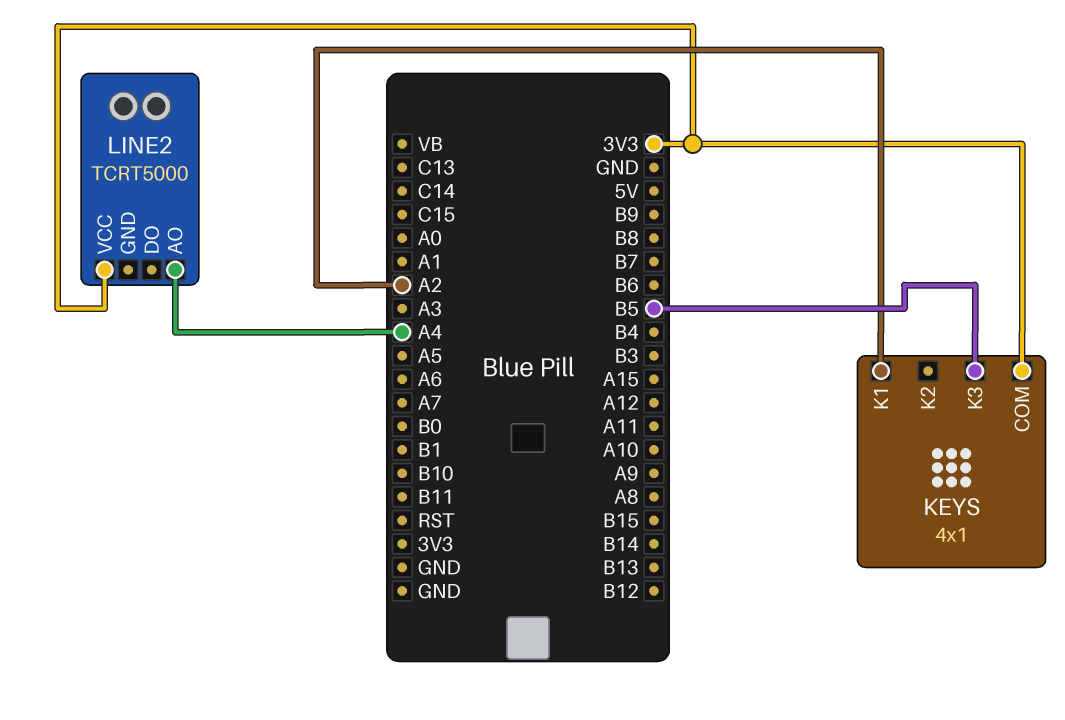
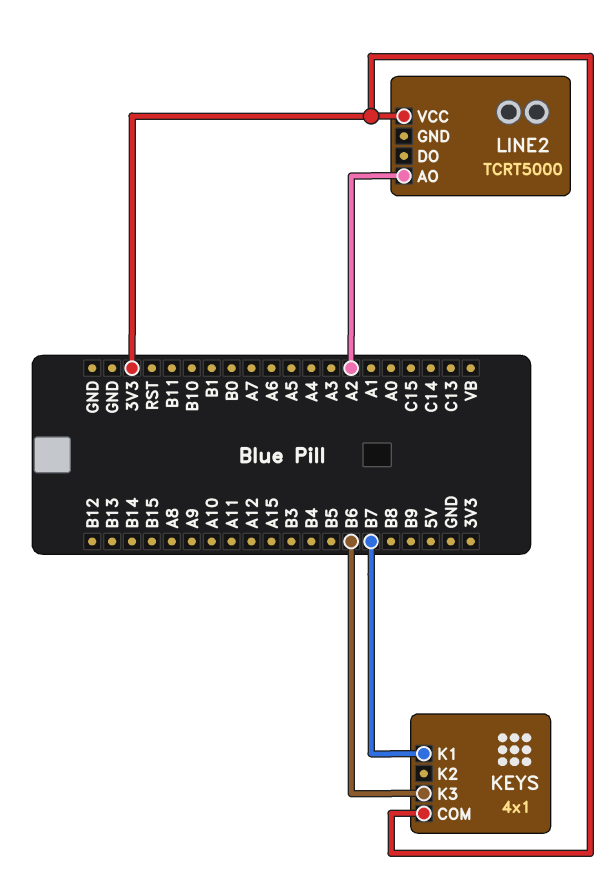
KEYS pin K1: A2 -> B7
KEYS pin K3: B5 -> B6
LINE2 pin AO: A4 -> A2

